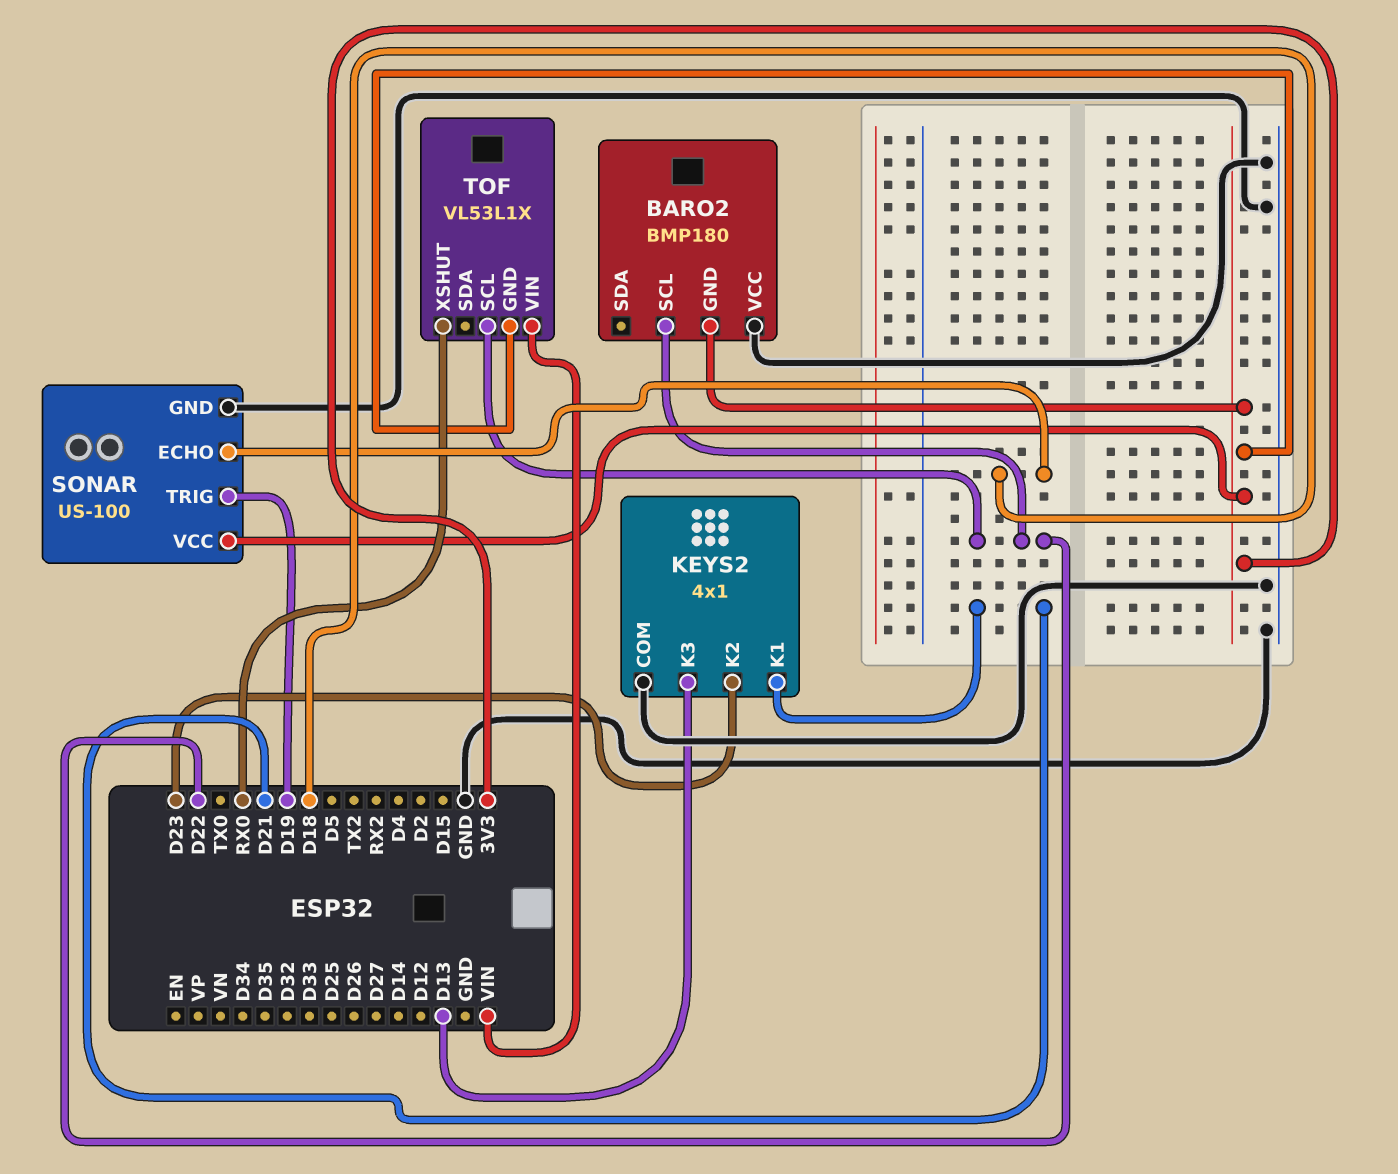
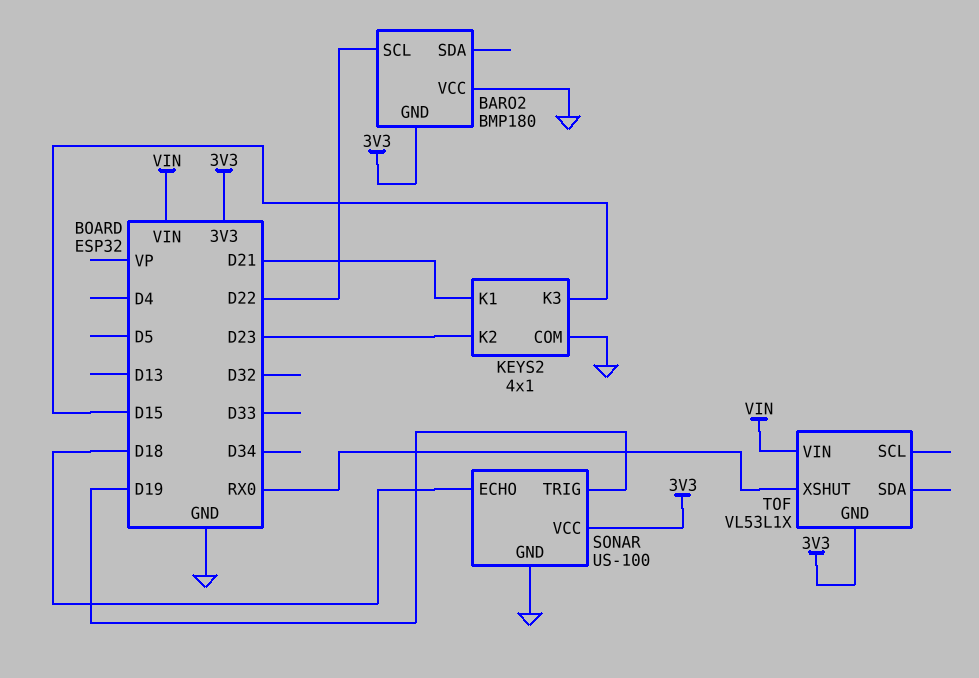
KEYS2 pin K3: D13 -> D15
TOF pin SCL: D22 -> none

